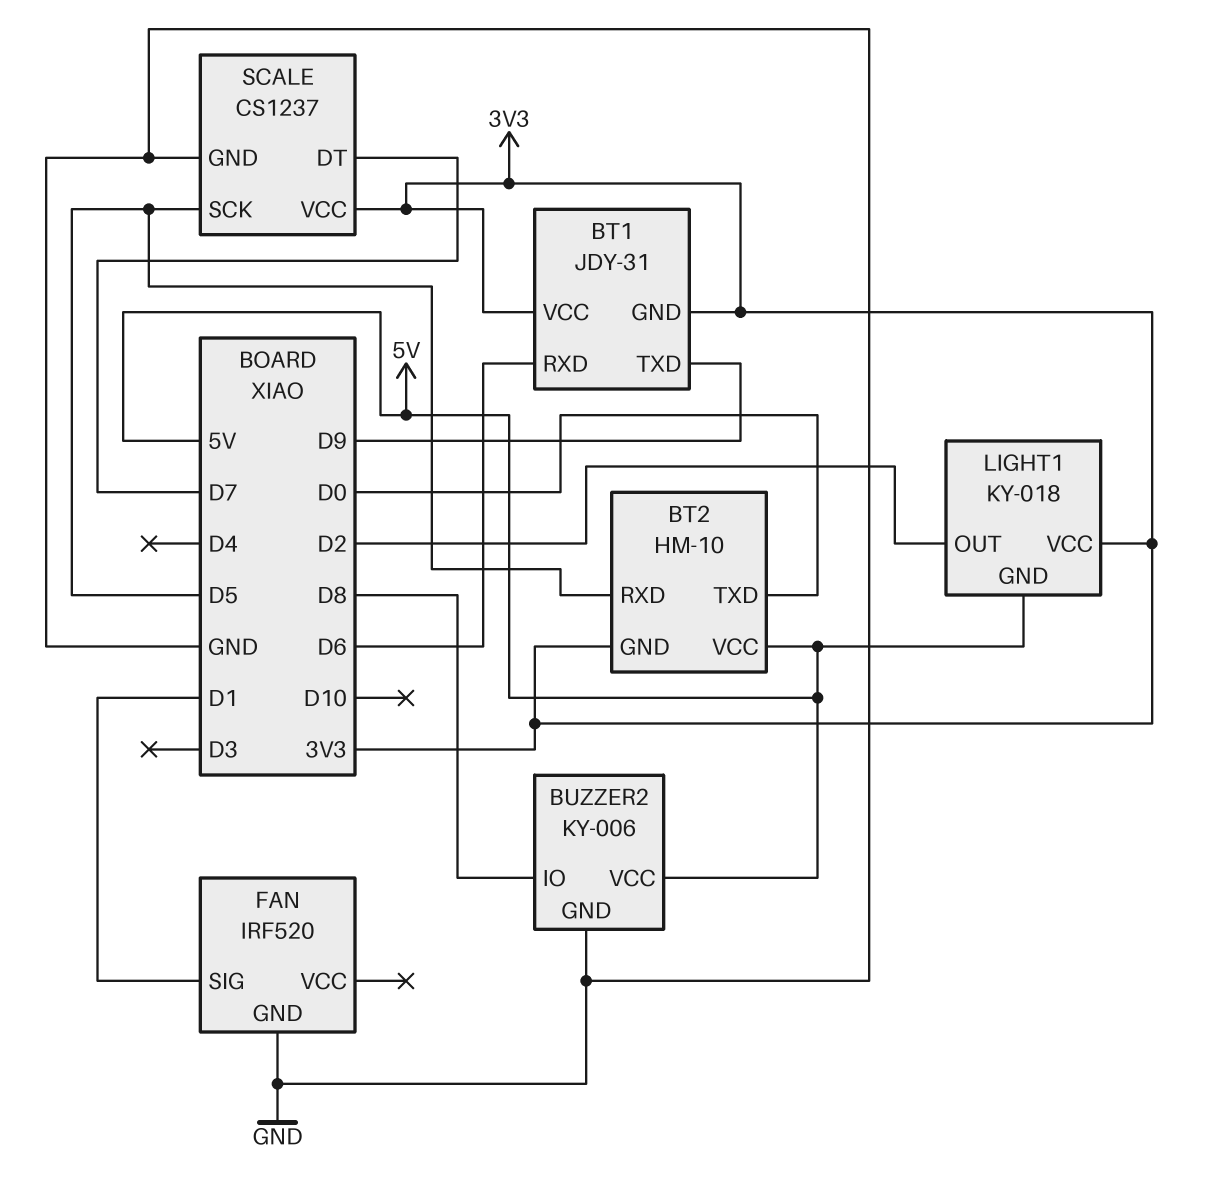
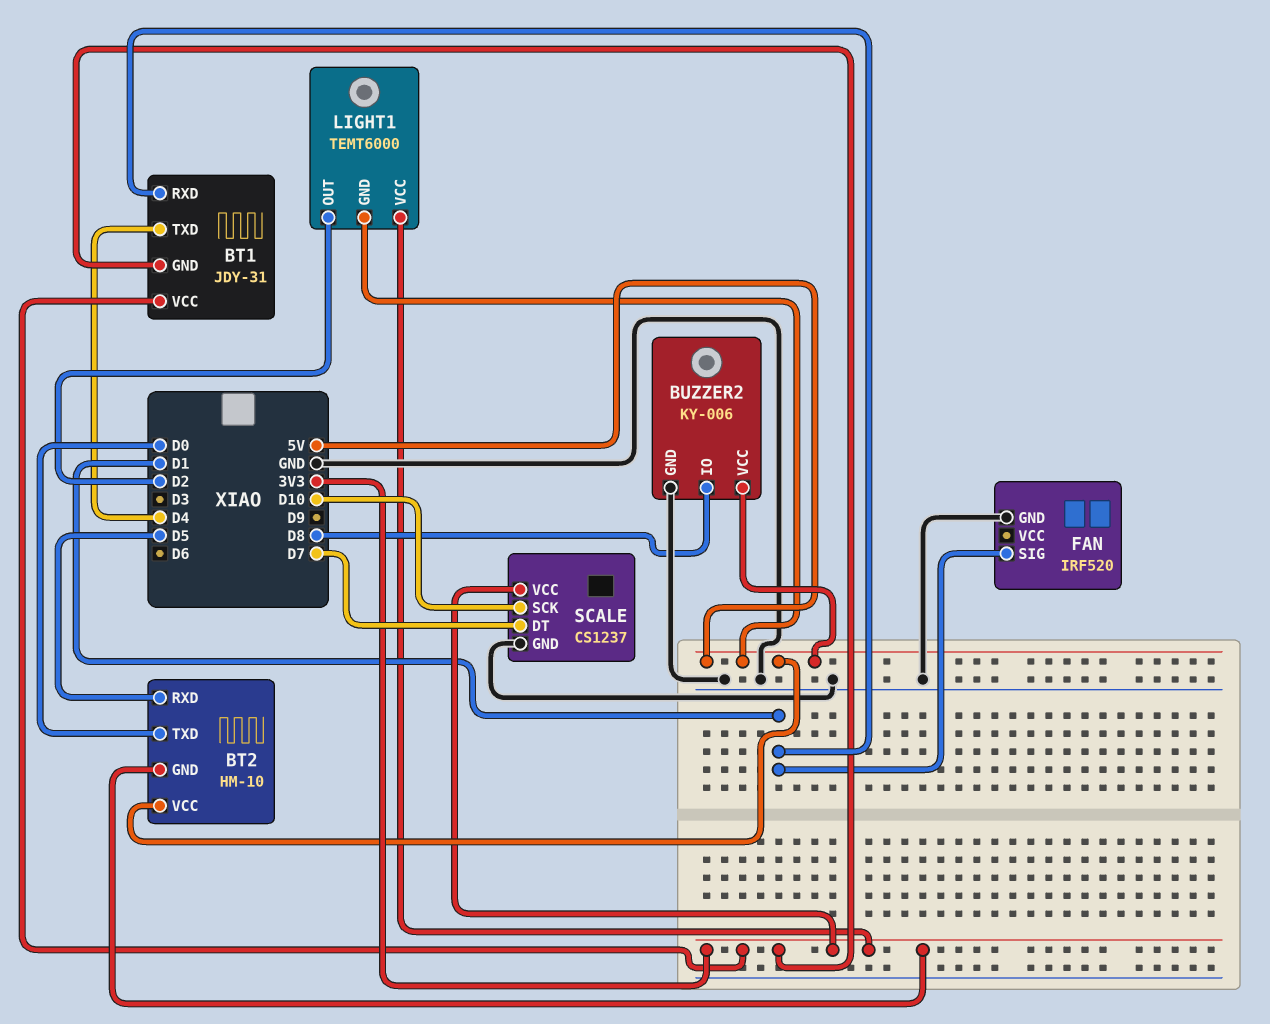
BT1 pin RXD: D6 -> D1
BT1 pin TXD: D9 -> D4
LIGHT1: KY-018 -> TEMT6000
SCALE pin SCK: D5 -> D10

